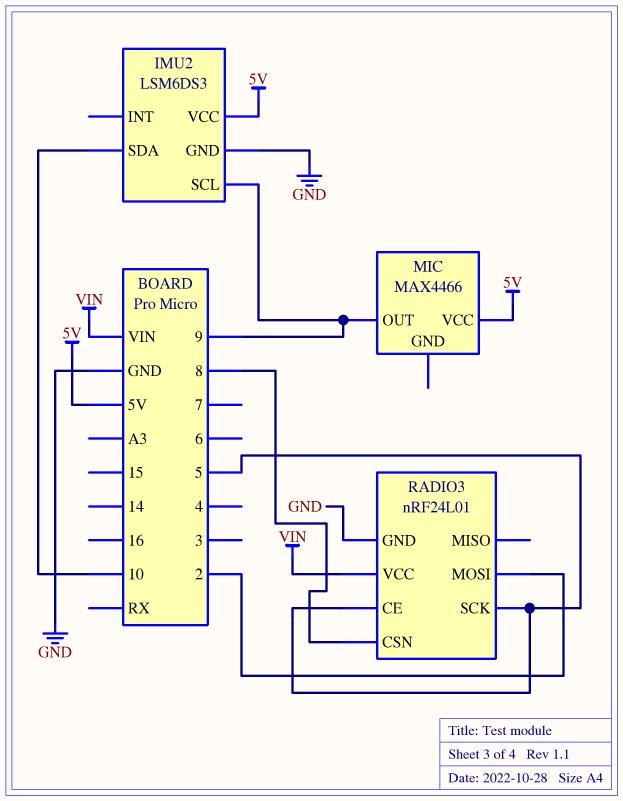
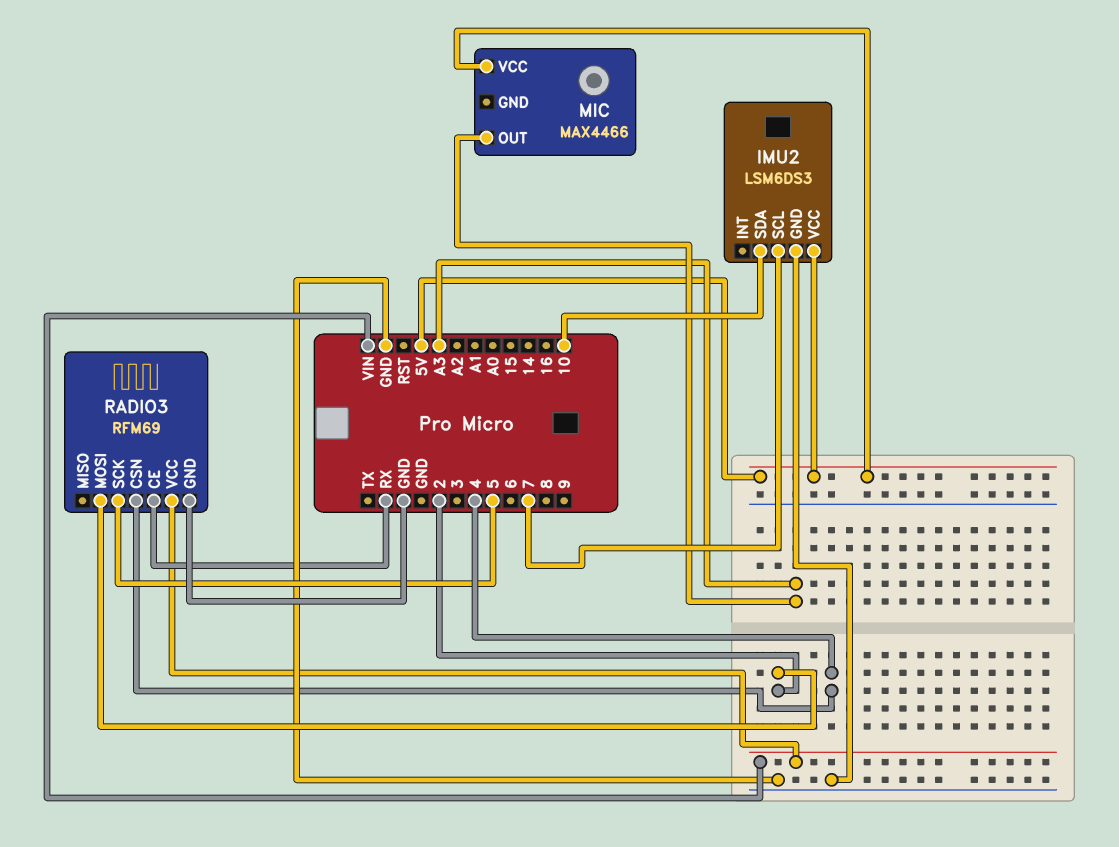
IMU2 pin SCL: 9 -> 7
MIC pin OUT: 9 -> A3
RADIO3: nRF24L01 -> RFM69
RADIO3 pin CE: 5 -> RX
RADIO3 pin CSN: 8 -> 4

